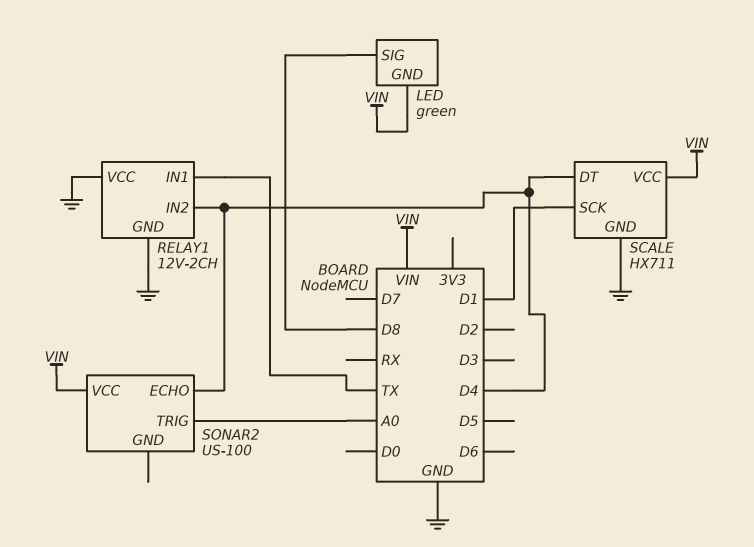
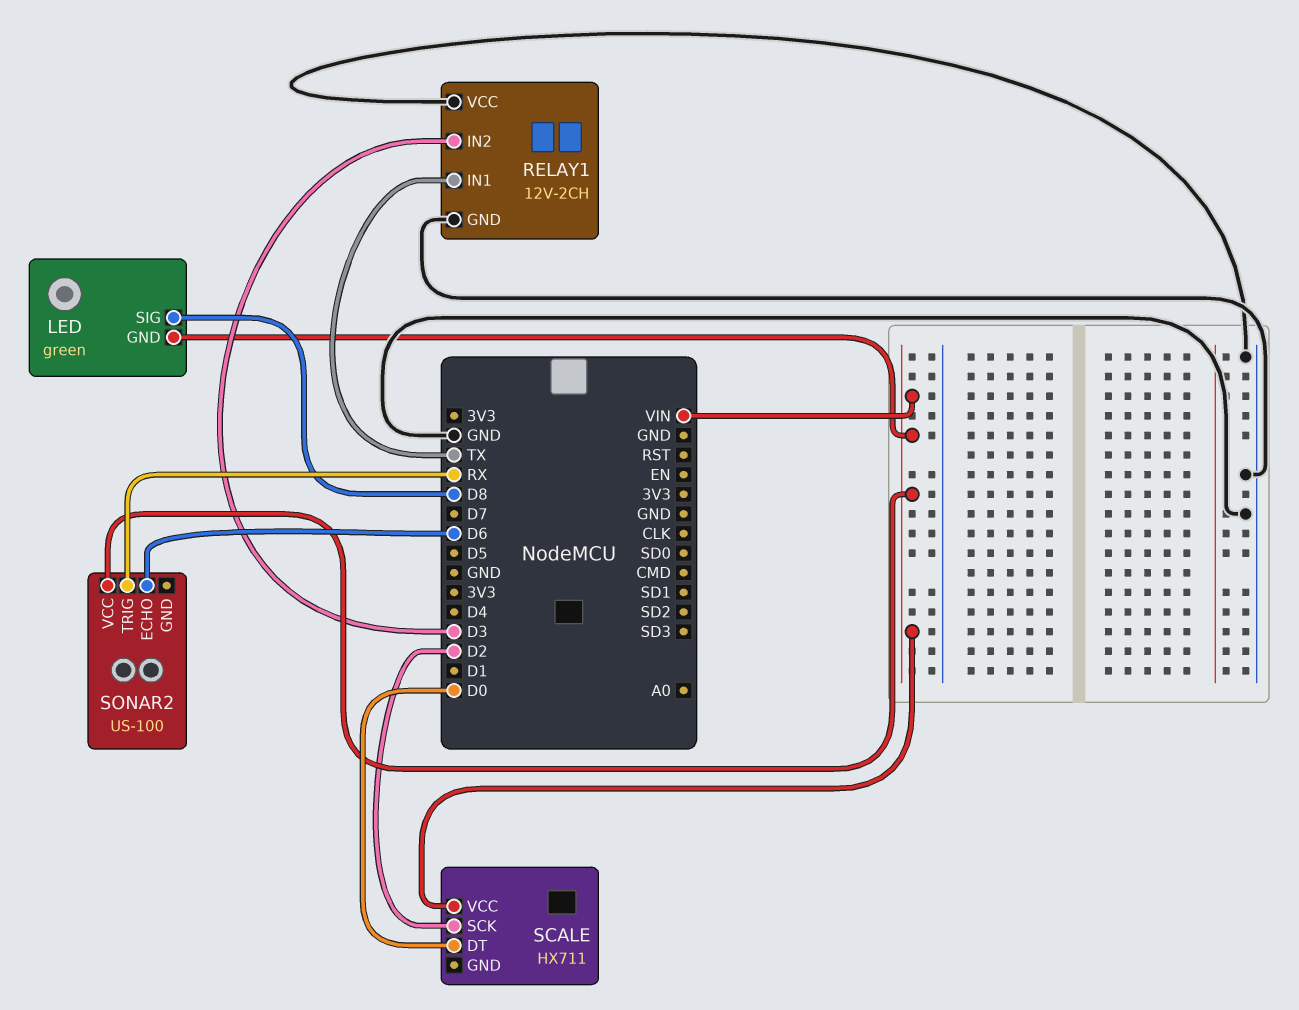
RELAY1 pin IN2: D4 -> D3
SCALE pin DT: D4 -> D0
SCALE pin GND: GND -> none
SCALE pin SCK: D1 -> D2
SONAR2 pin ECHO: D4 -> D6
SONAR2 pin TRIG: A0 -> RX

